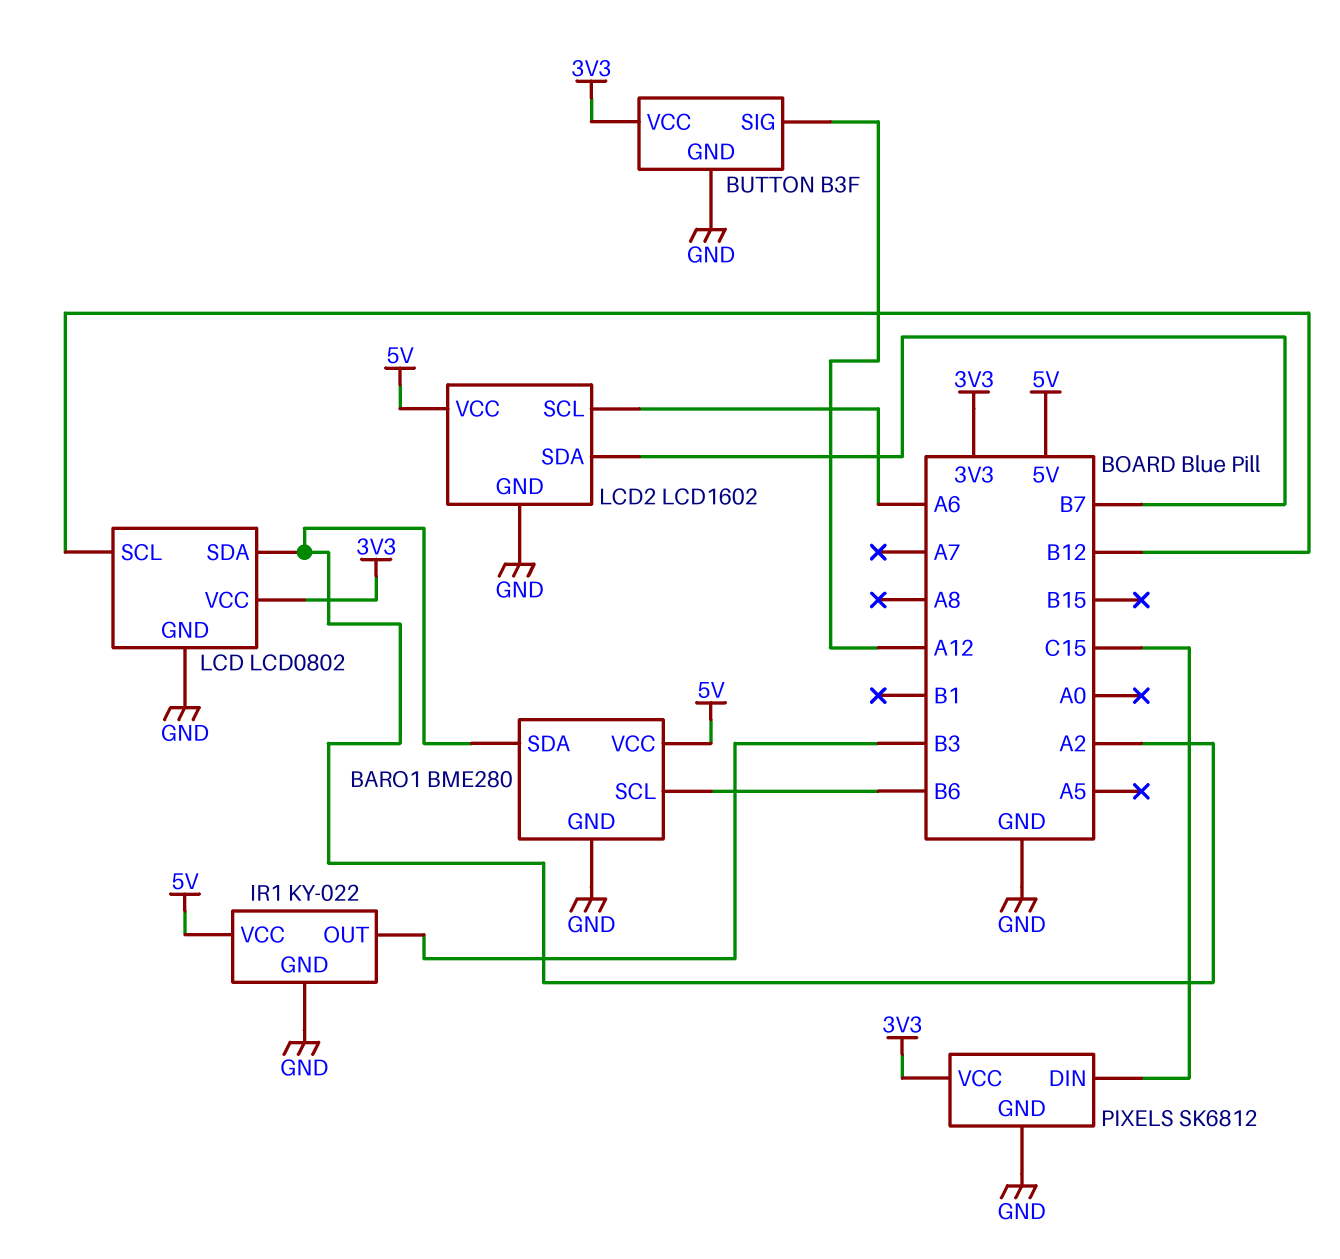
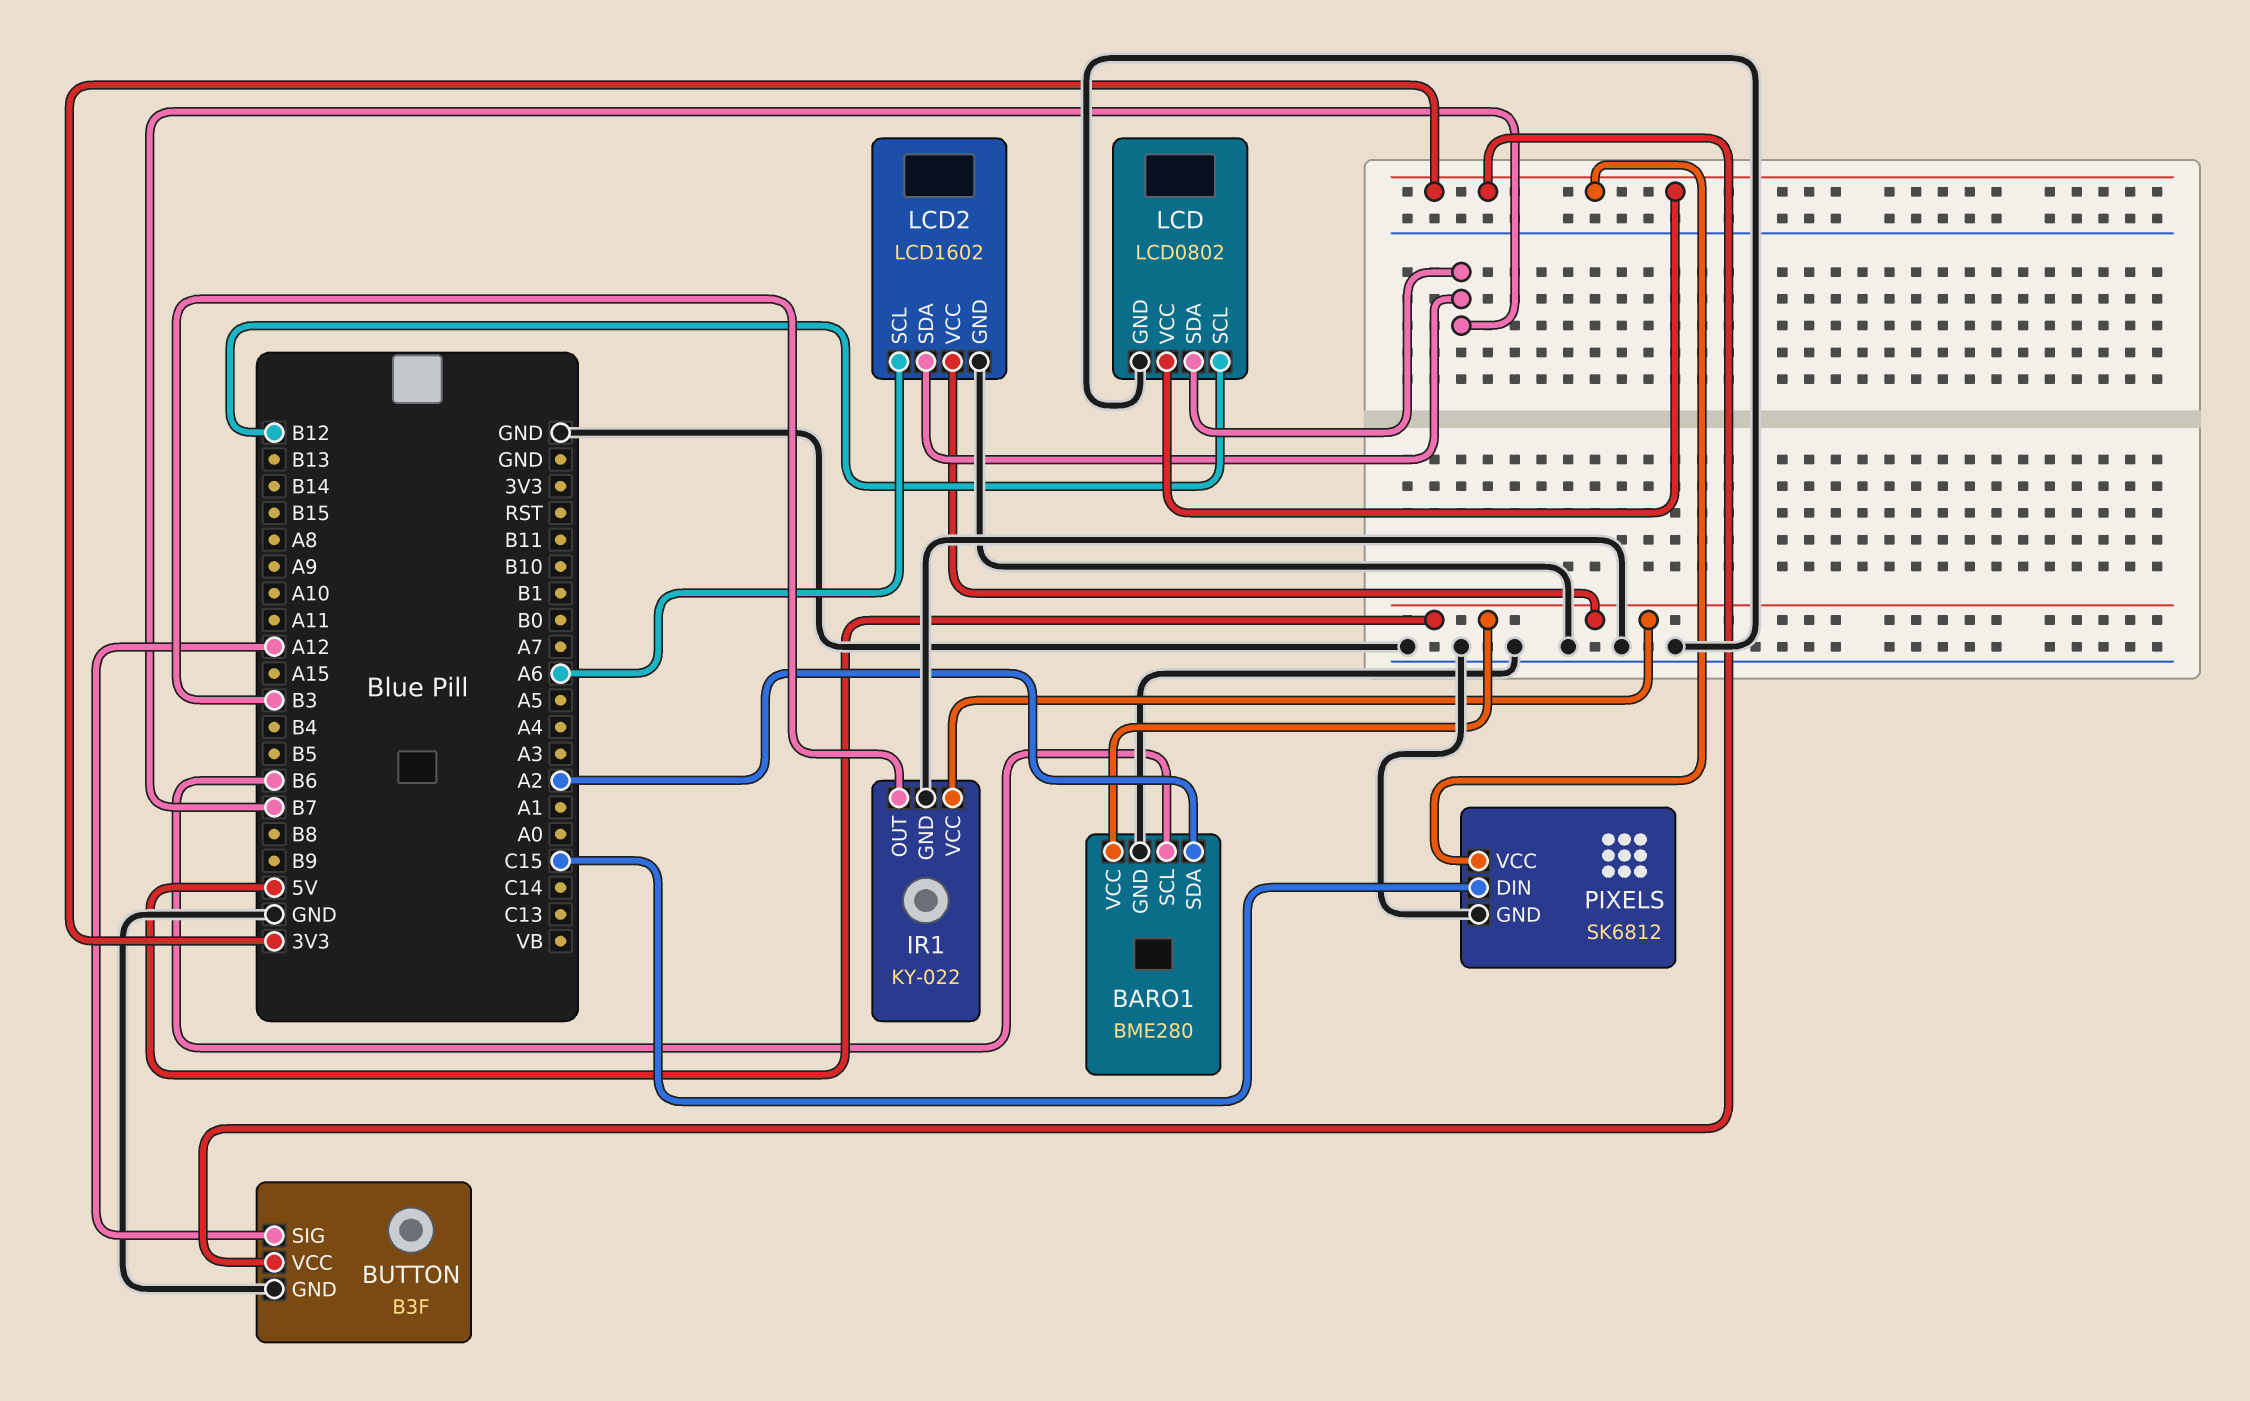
LCD pin SDA: A2 -> B7

